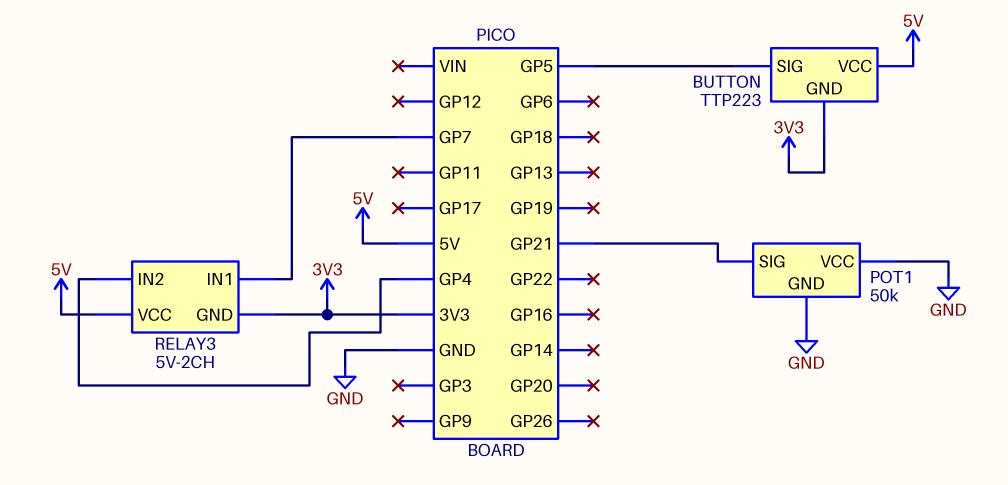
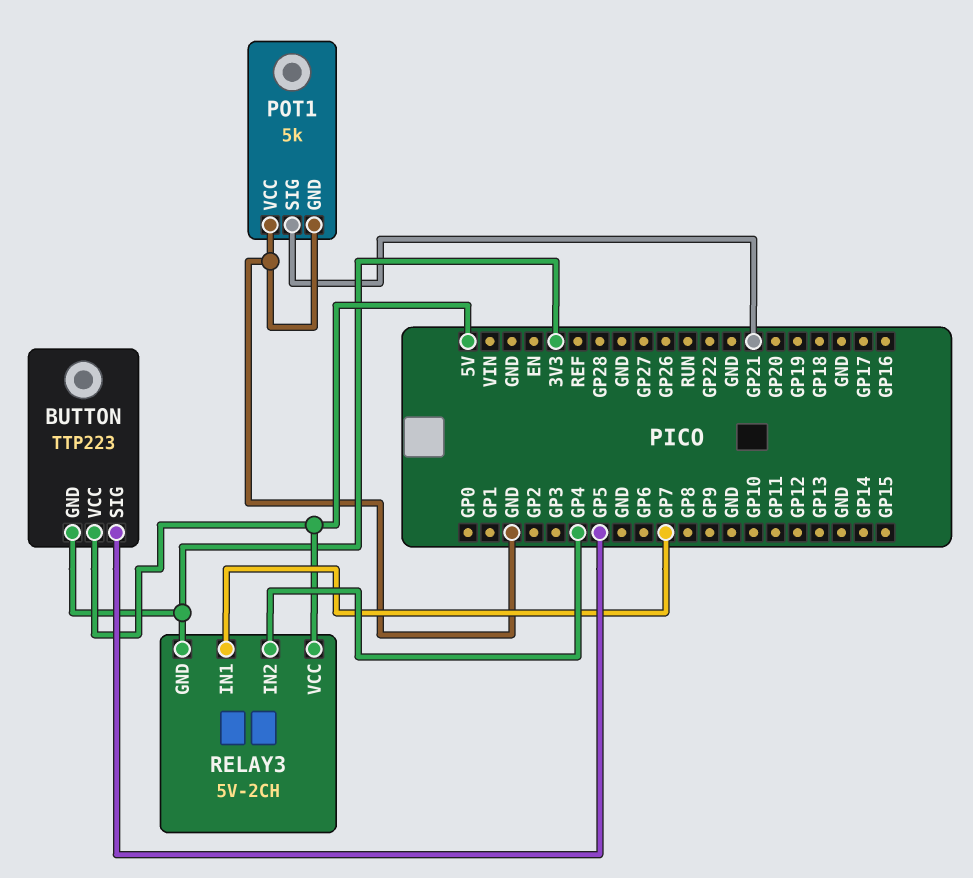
POT1: 50k -> 5k

